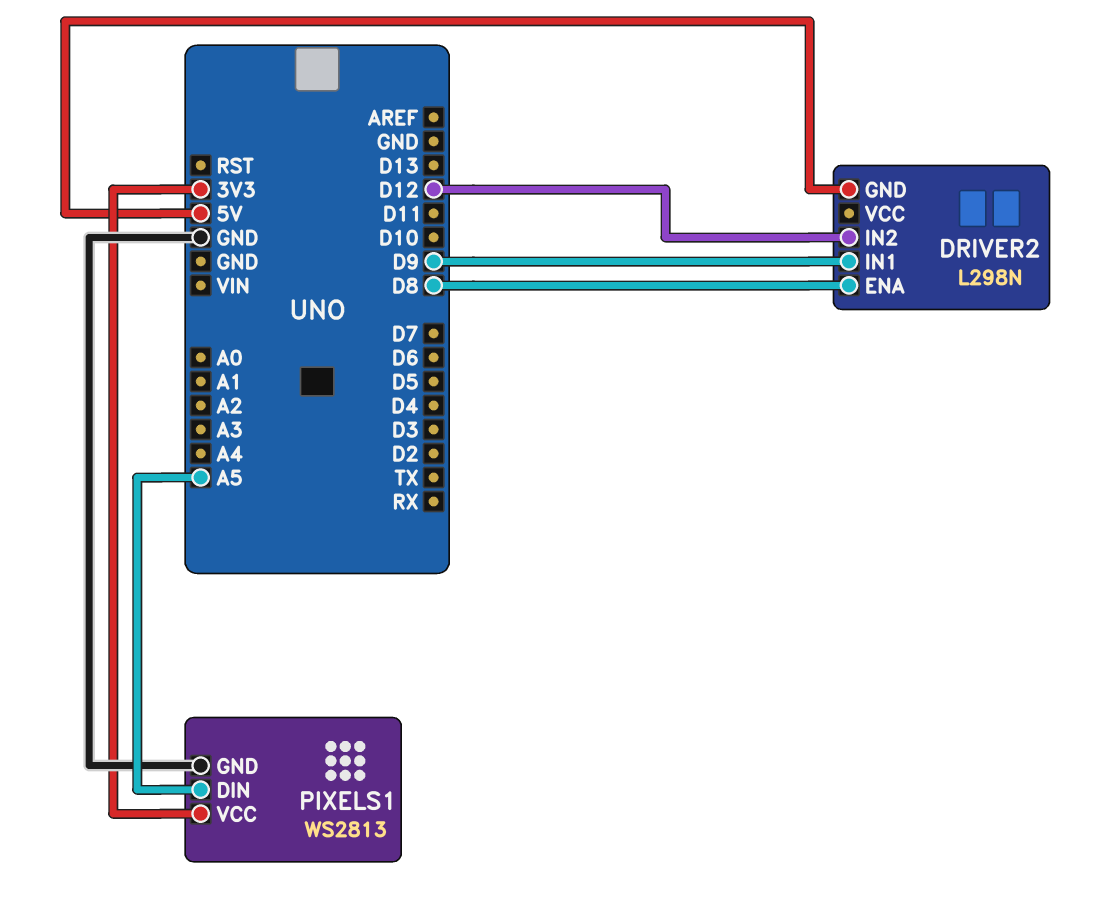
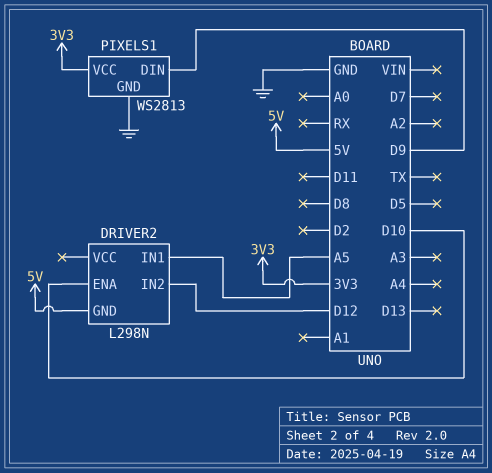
DRIVER2 pin ENA: D8 -> D10
DRIVER2 pin IN1: D9 -> A5
PIXELS1 pin DIN: A5 -> D9

